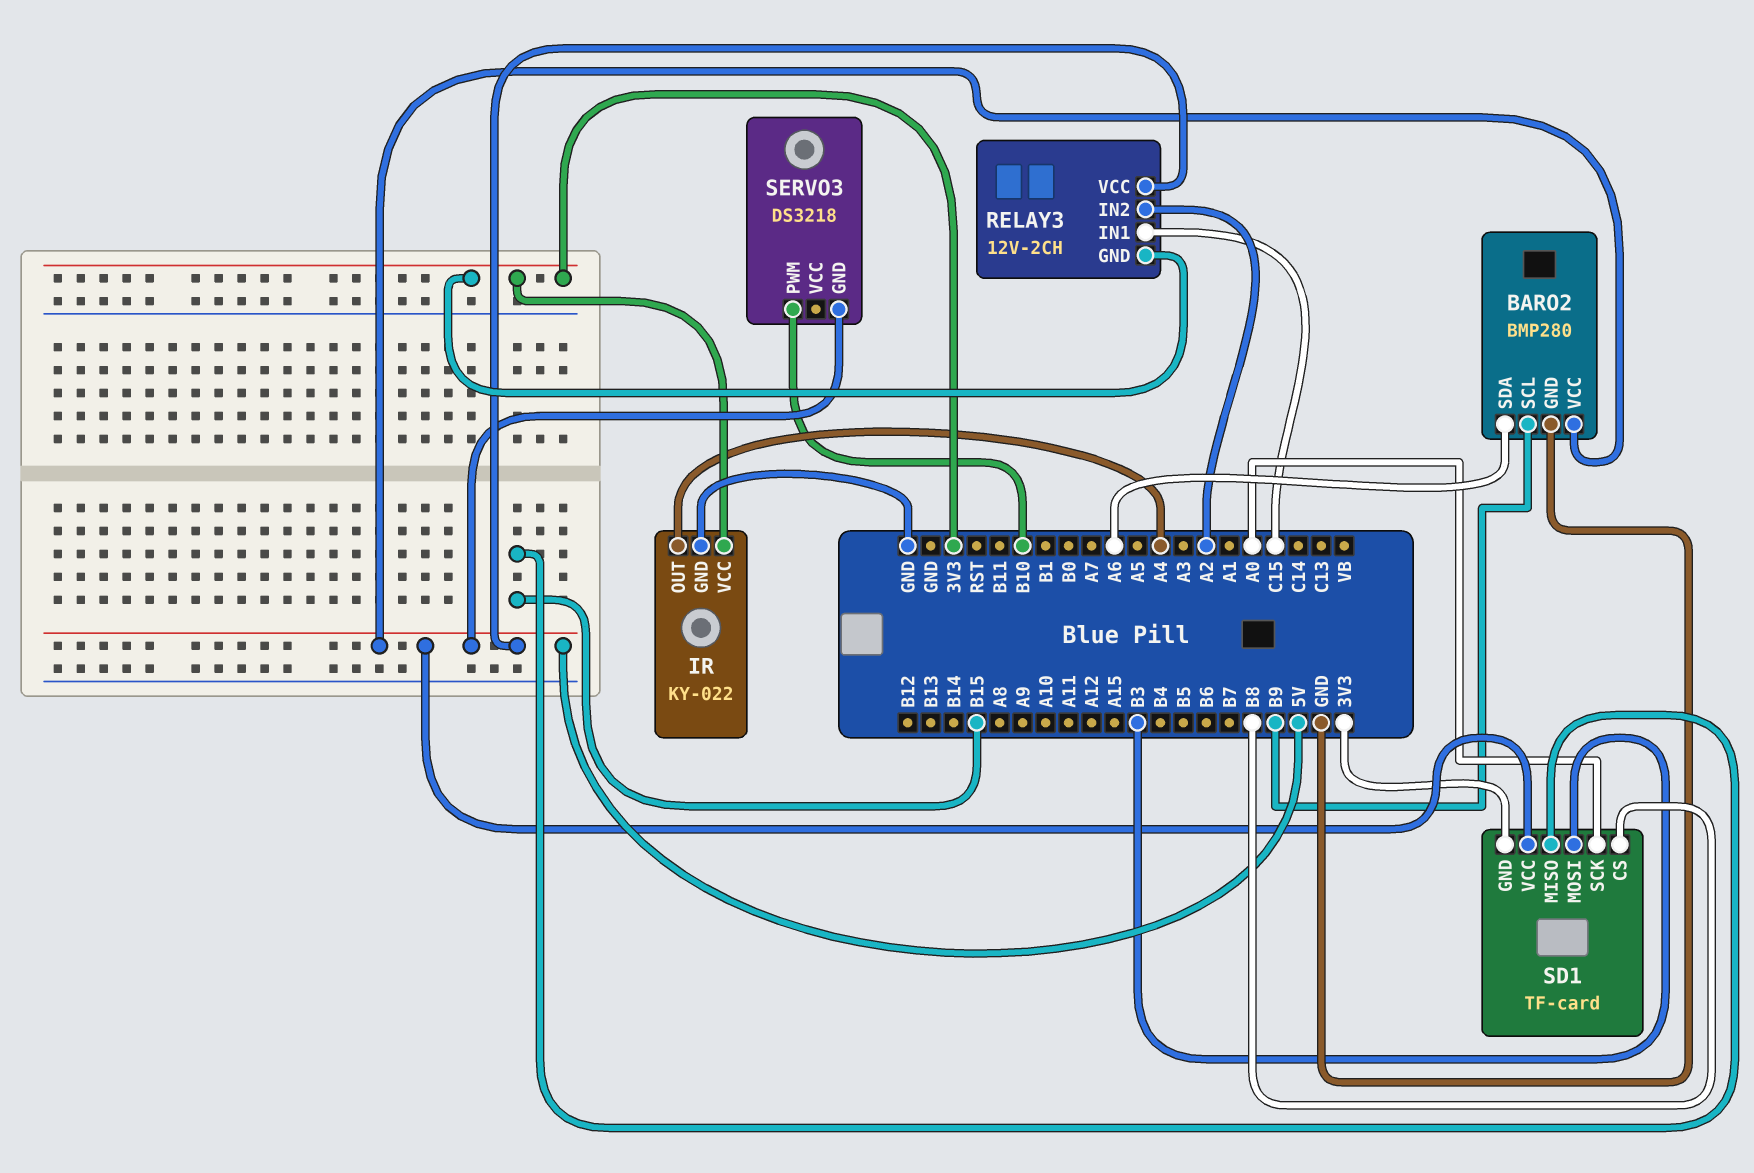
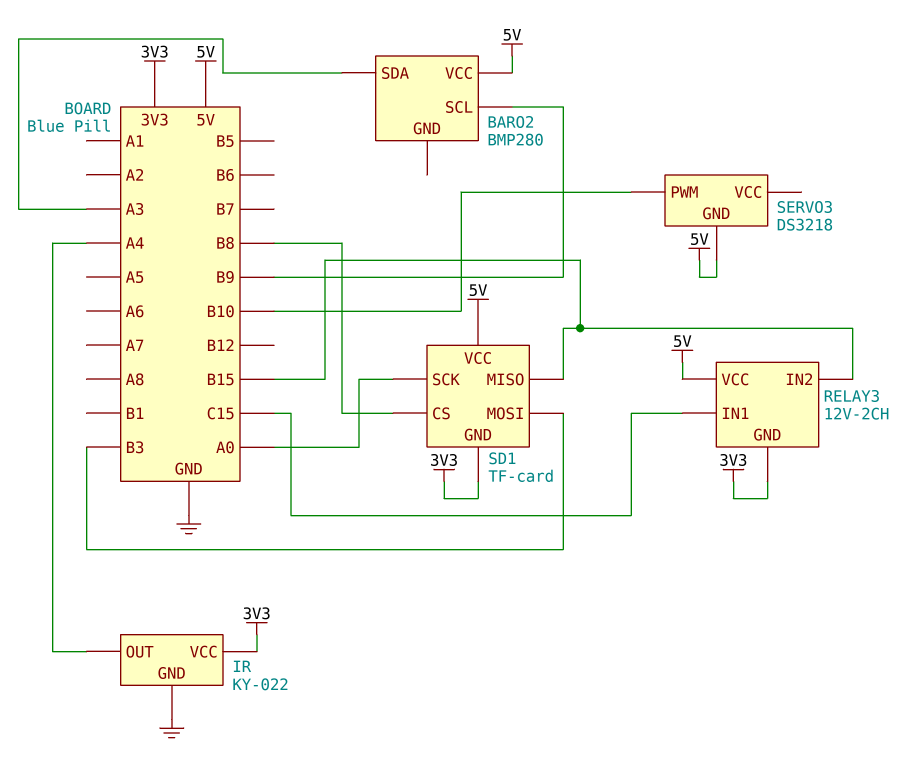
BARO2 pin GND: GND -> none
BARO2 pin SDA: A6 -> A3
RELAY3 pin IN2: A2 -> B15

